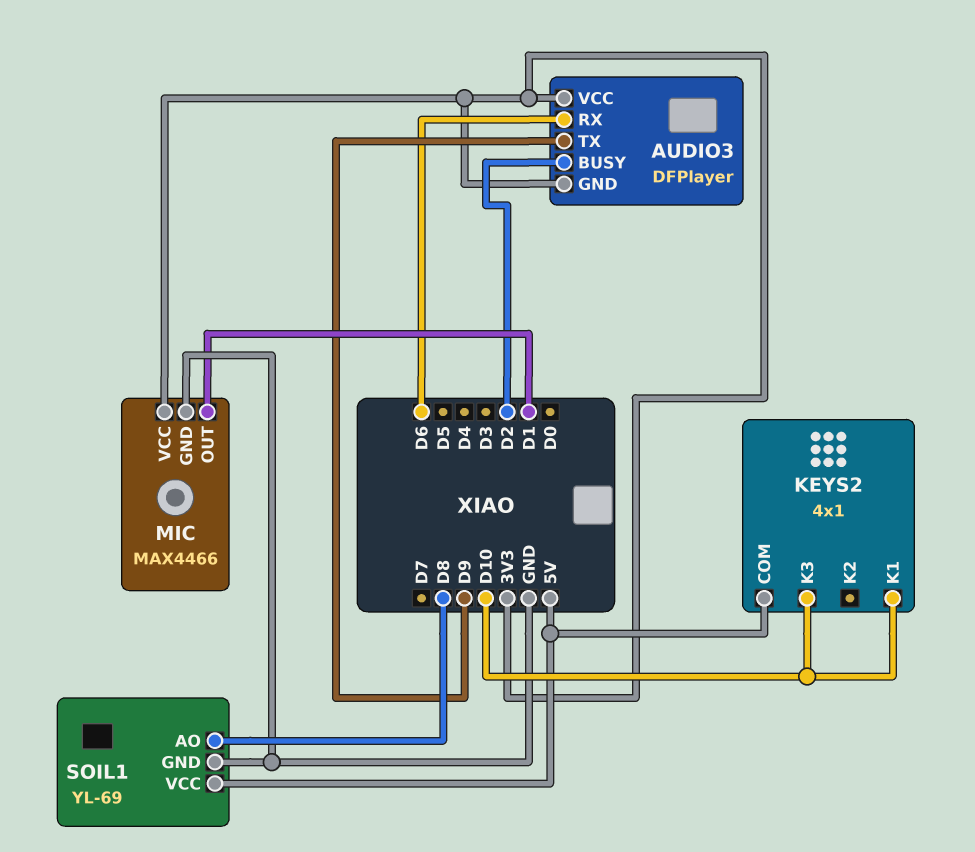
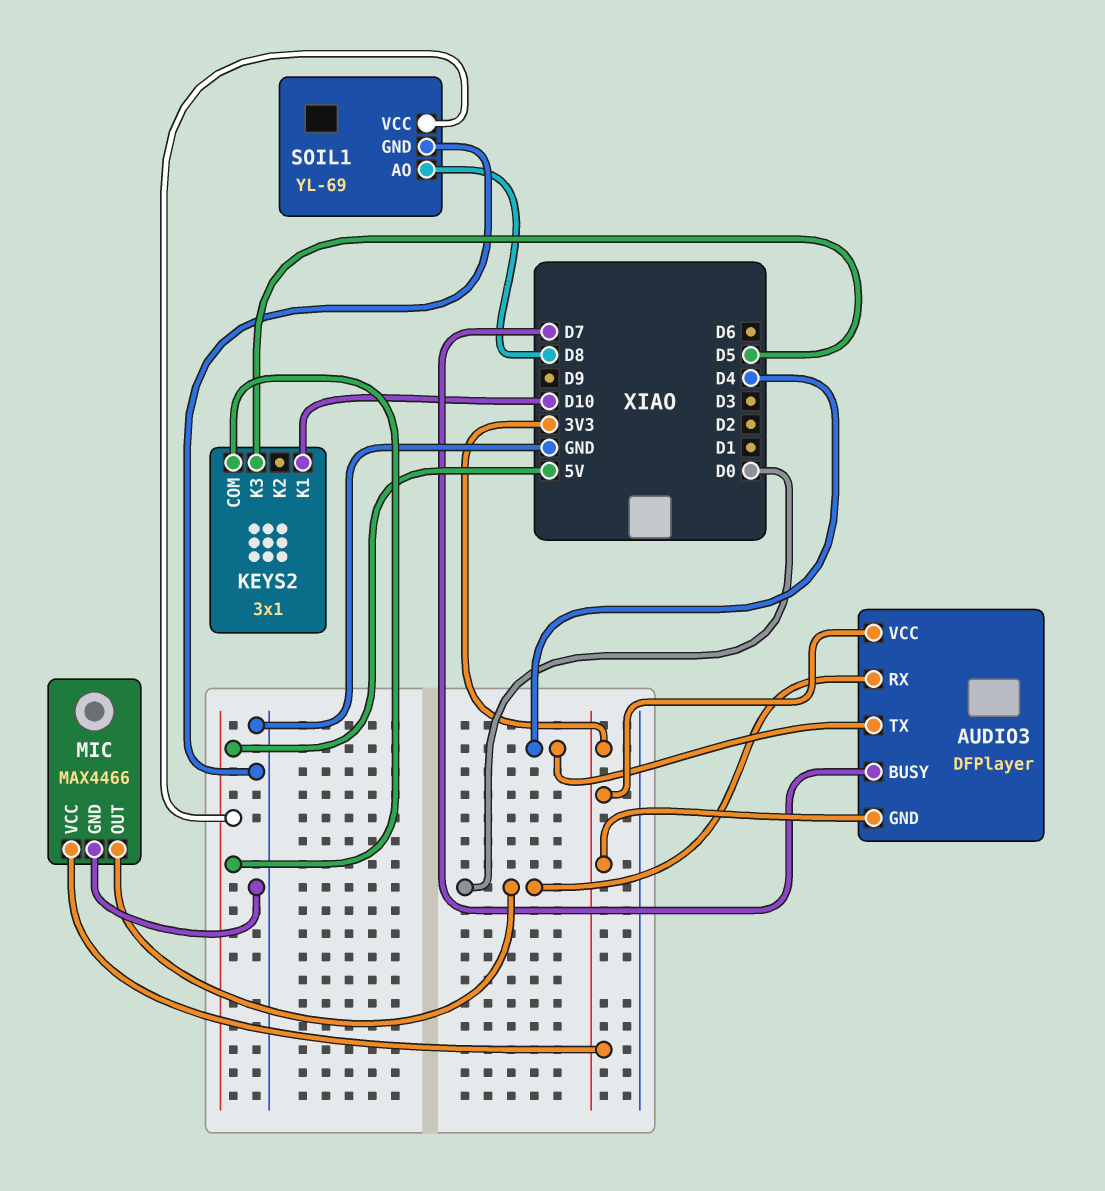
AUDIO3 pin BUSY: D2 -> D7
AUDIO3 pin RX: D6 -> D0
AUDIO3 pin TX: D9 -> D4
KEYS2: 4x1 -> 3x1
KEYS2 pin K3: D10 -> D5
MIC pin OUT: D1 -> D0

